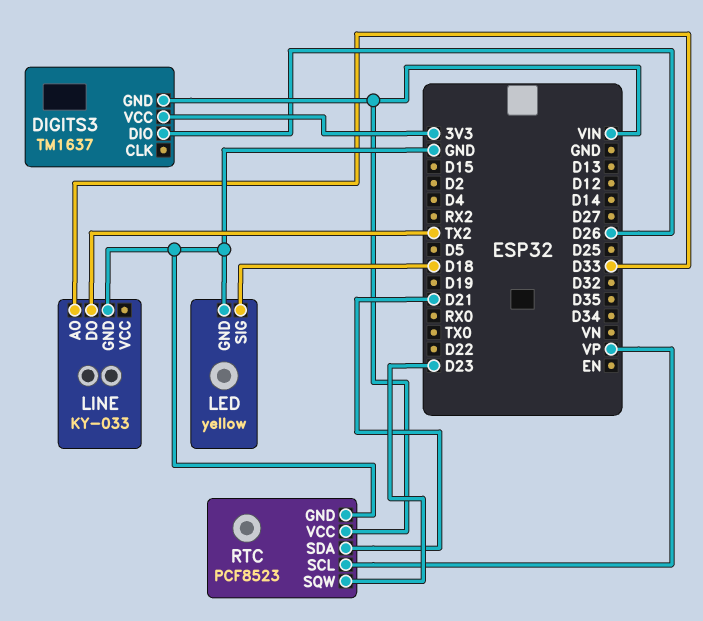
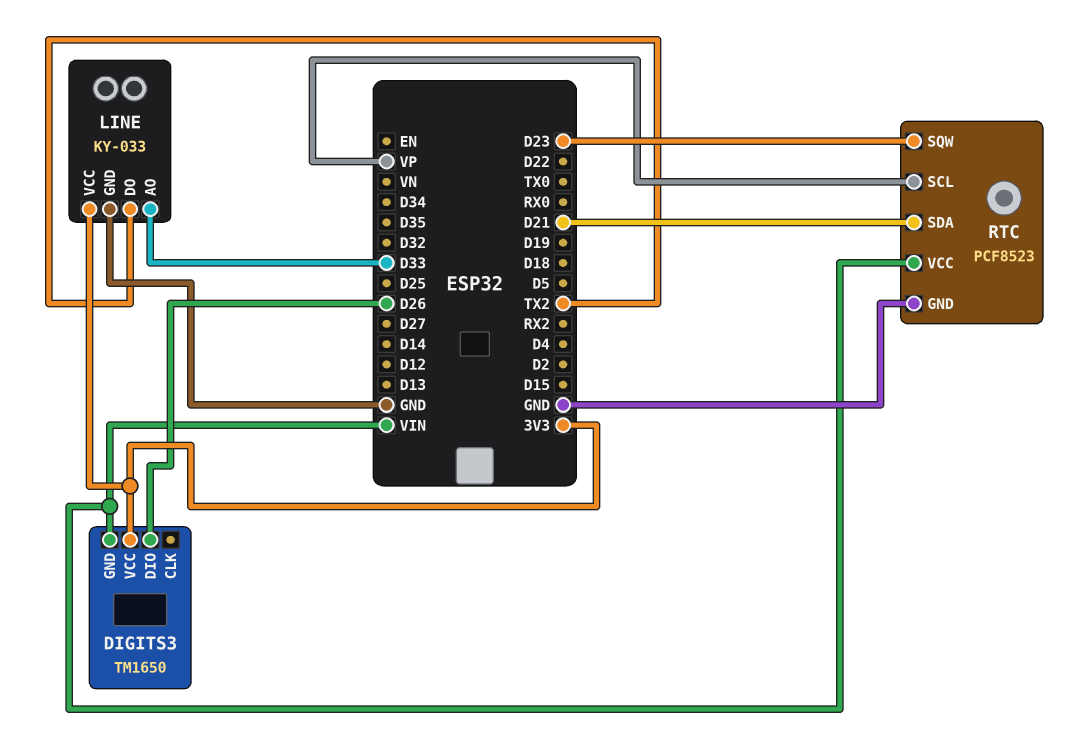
DIGITS3: TM1637 -> TM1650
LED: yellow -> none
LED pin GND: GND -> none
LED pin SIG: D18 -> none
LINE pin VCC: none -> 3V3

